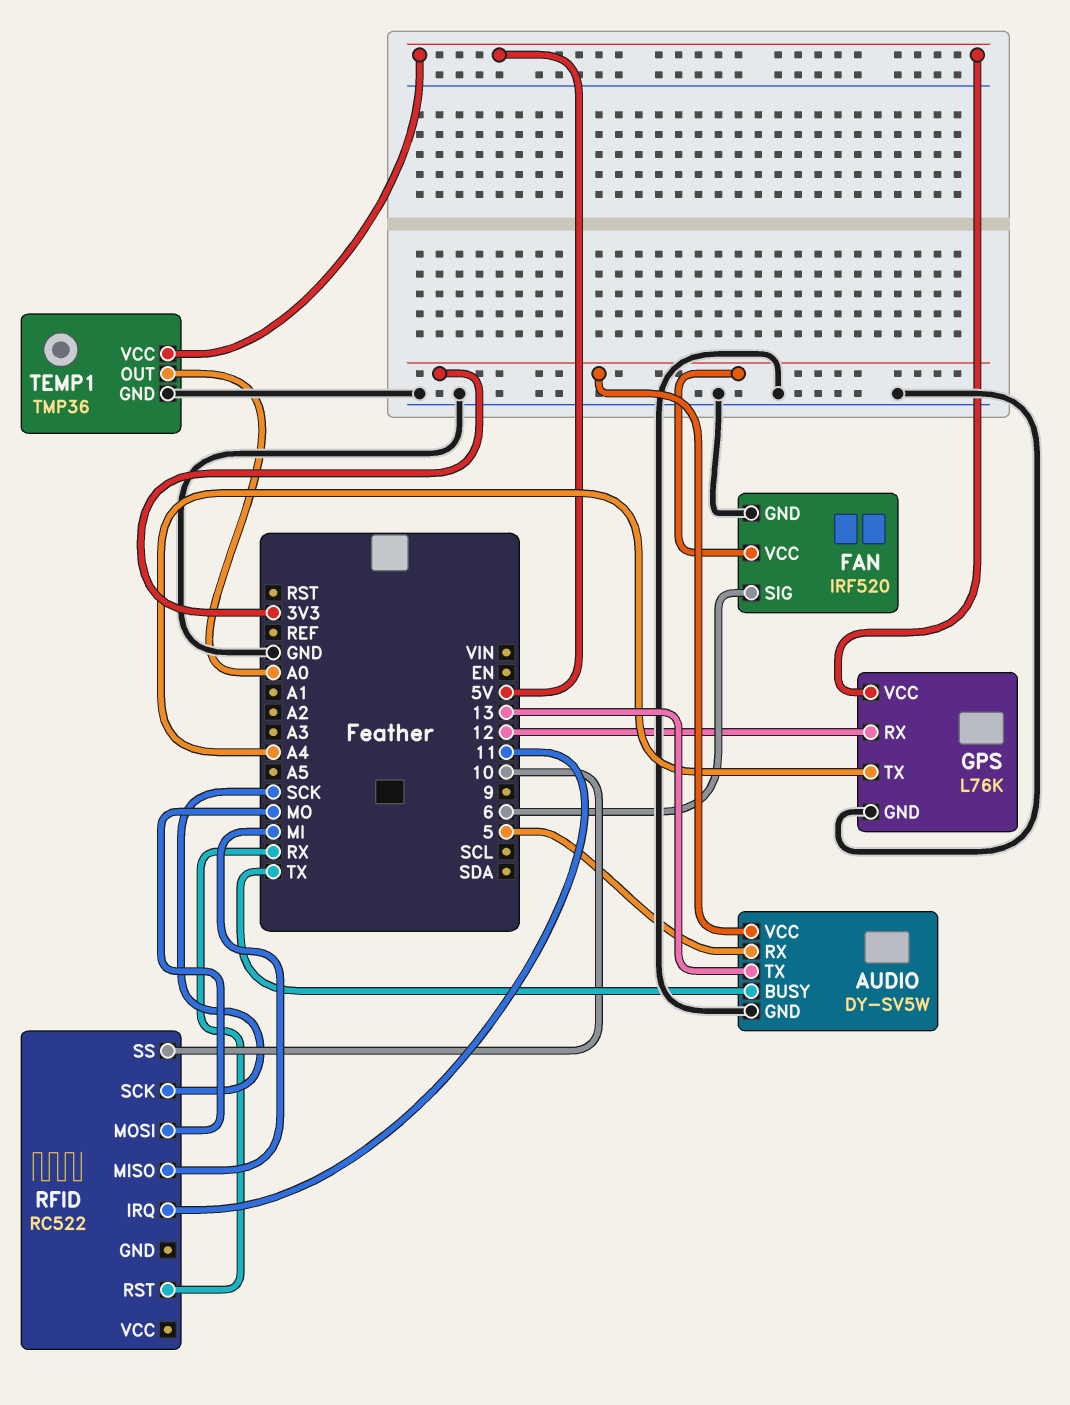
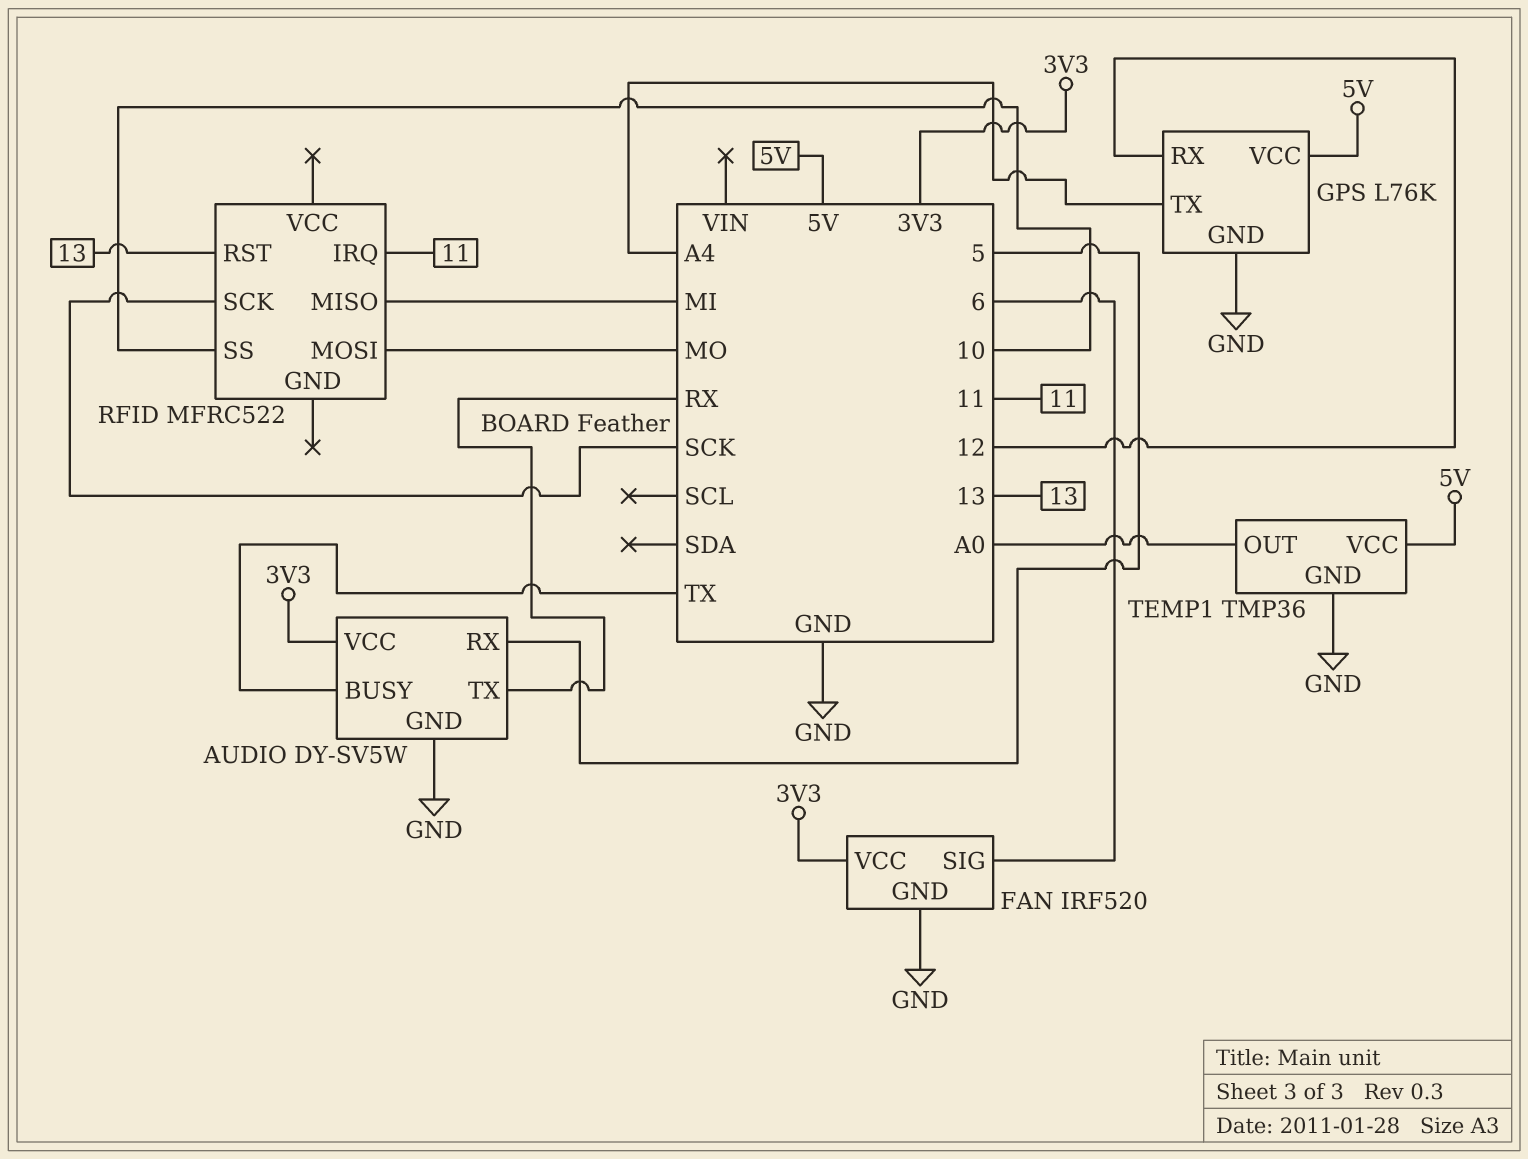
AUDIO pin TX: 13 -> RX
RFID: RC522 -> MFRC522
RFID pin RST: RX -> 13

